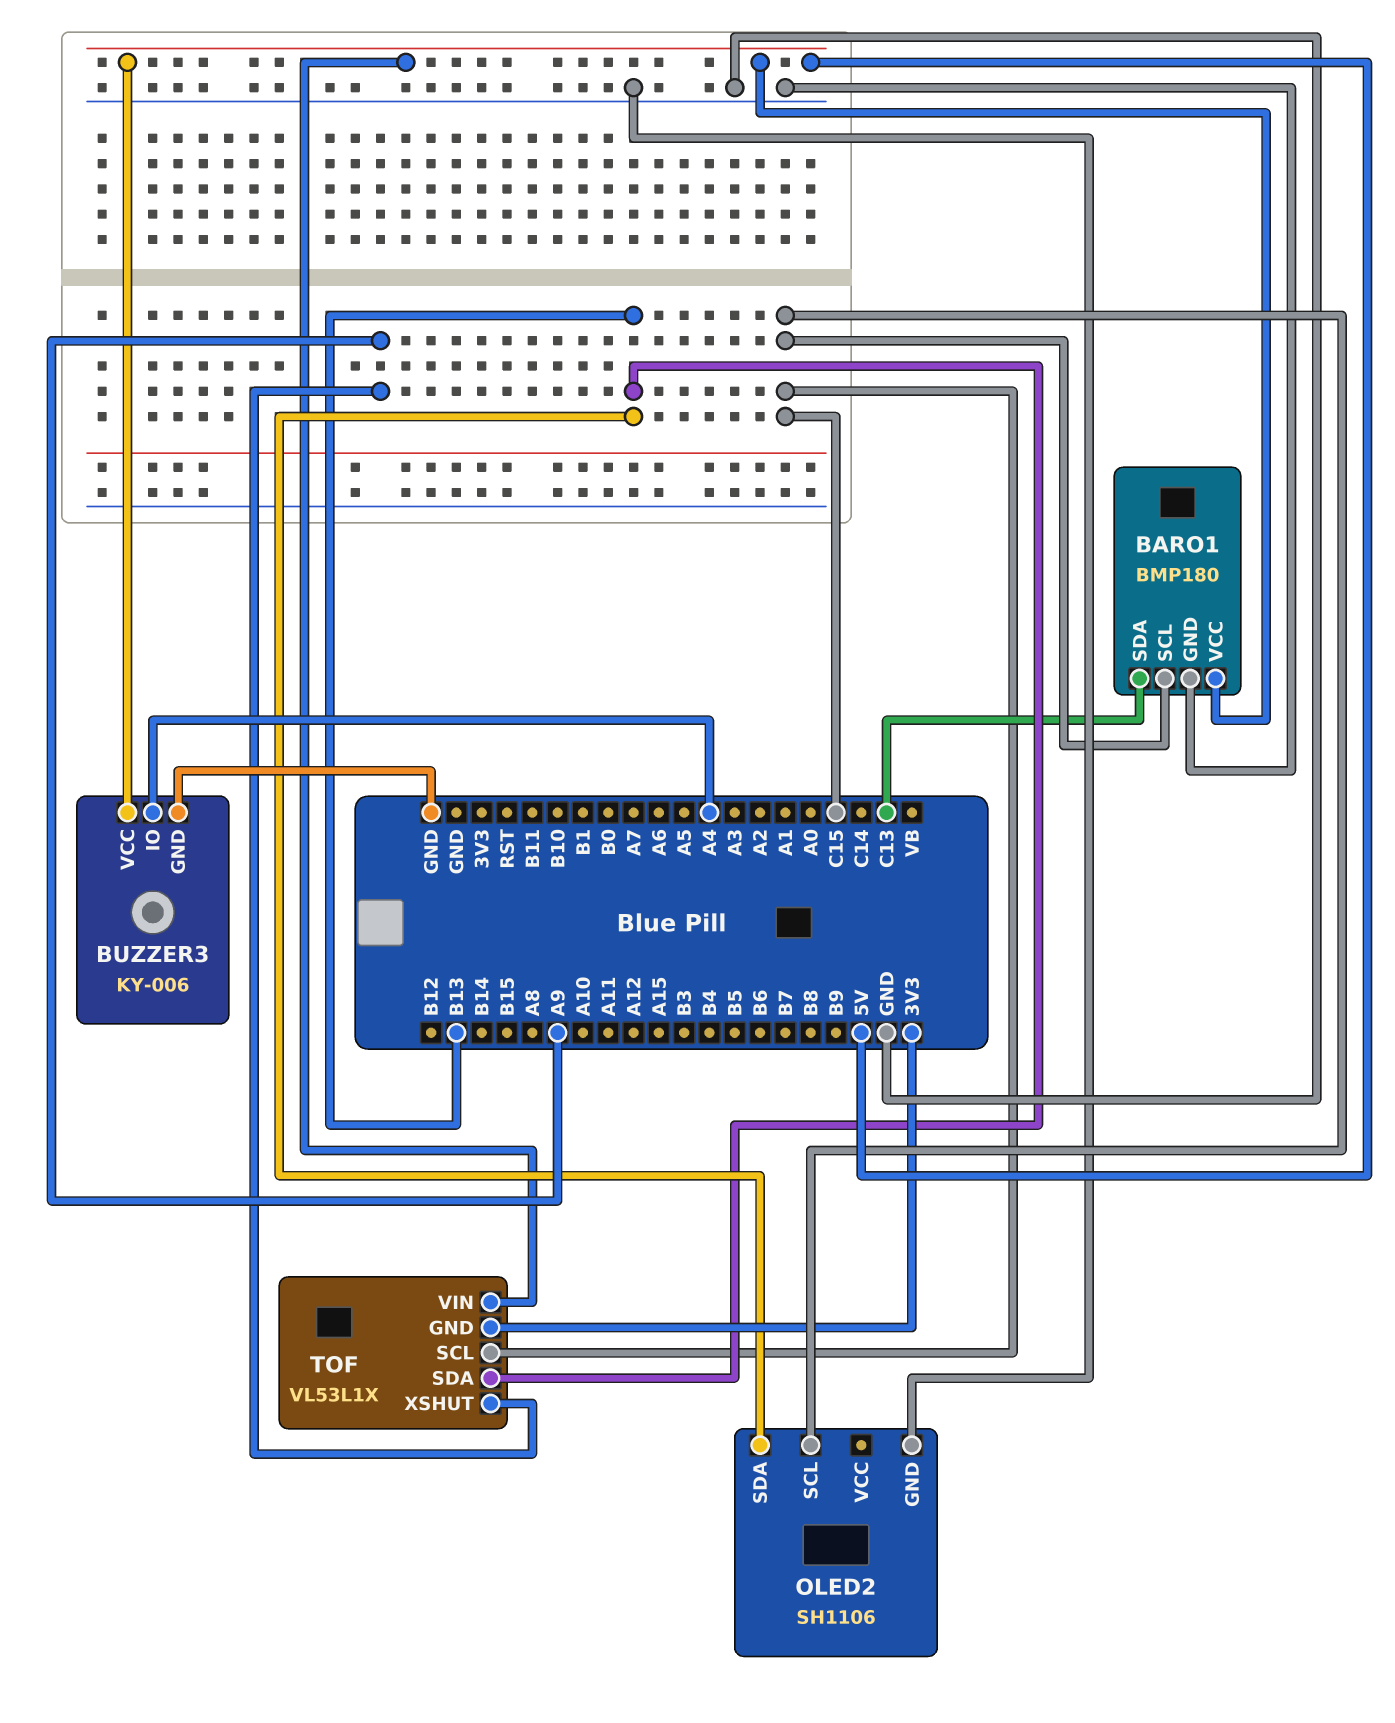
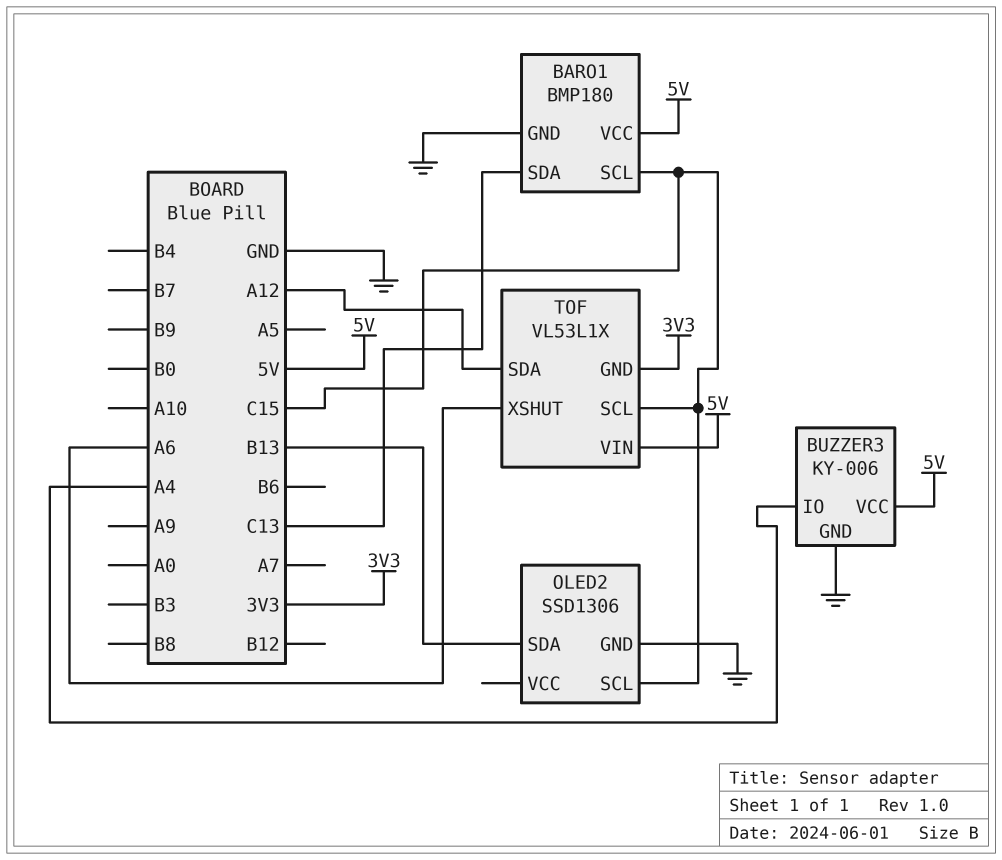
OLED2: SH1106 -> SSD1306
TOF pin SDA: B13 -> A12
TOF pin XSHUT: A9 -> A6

